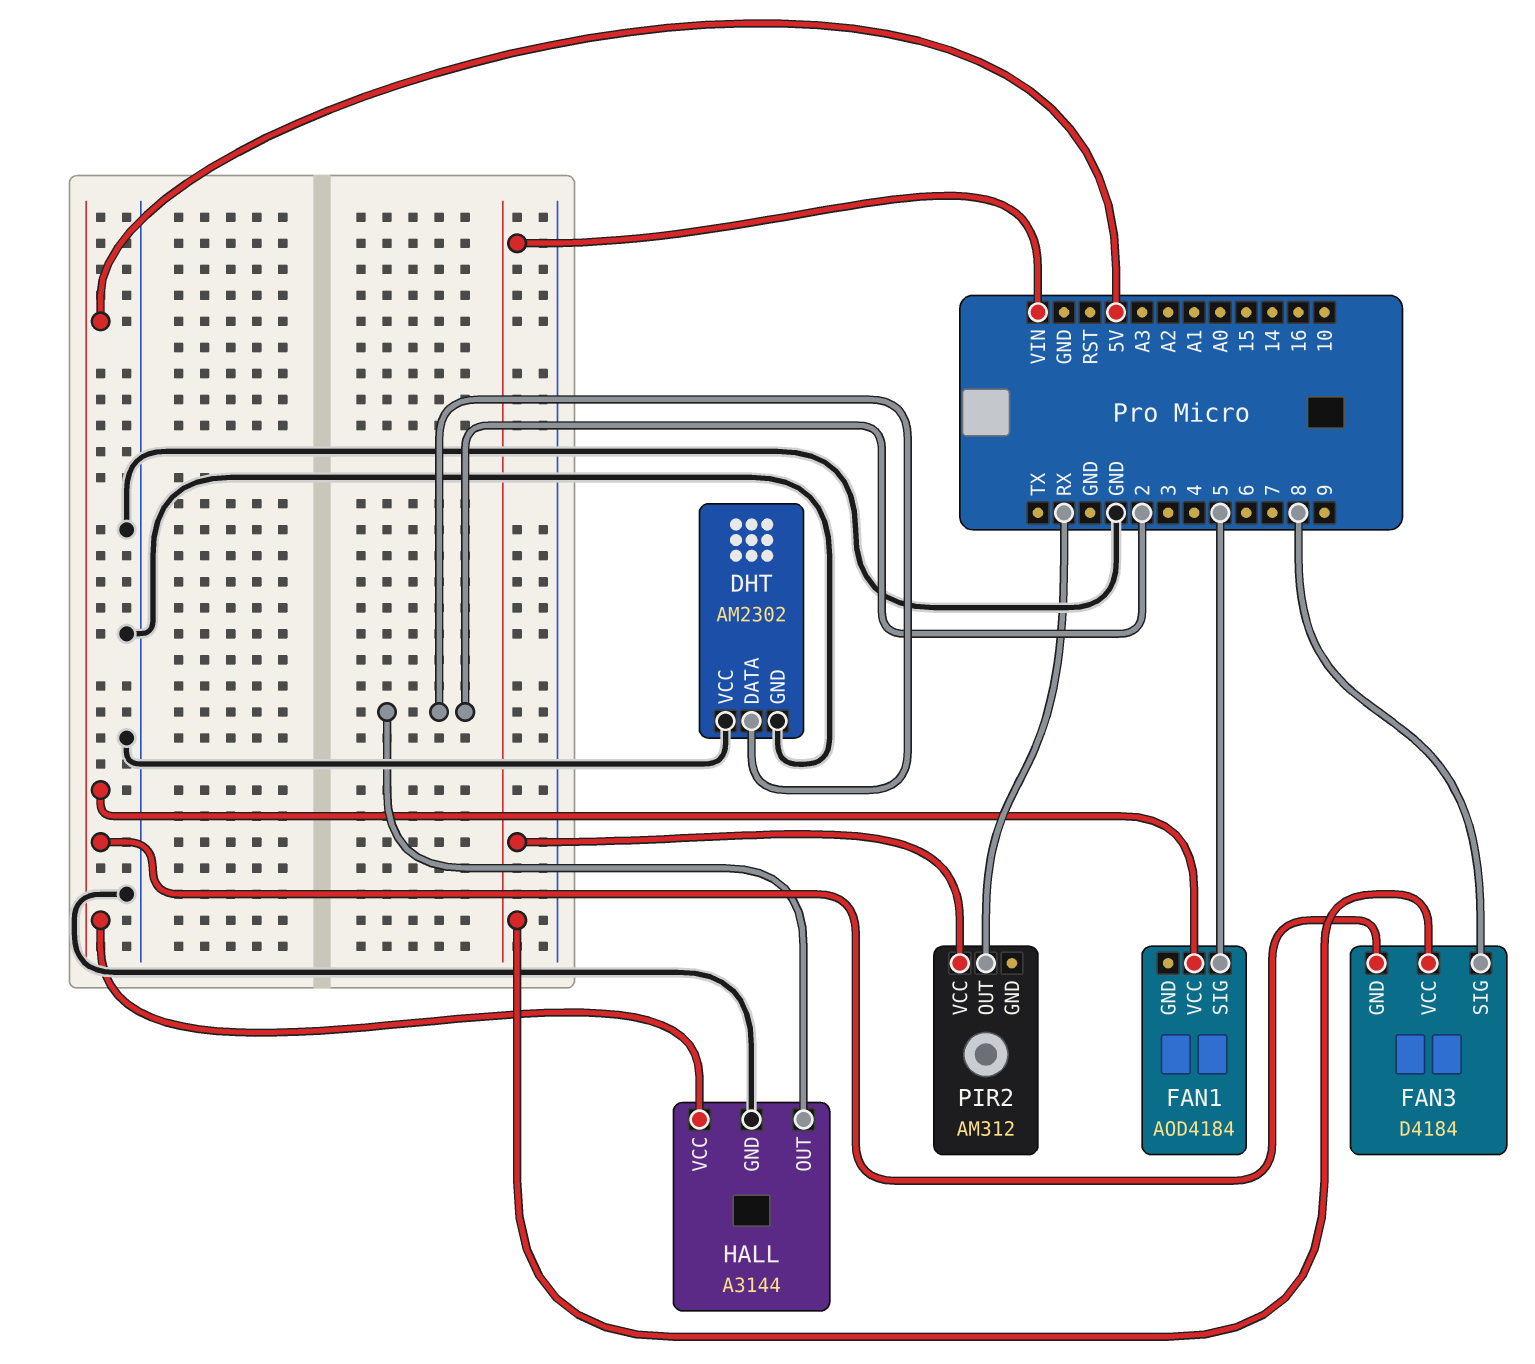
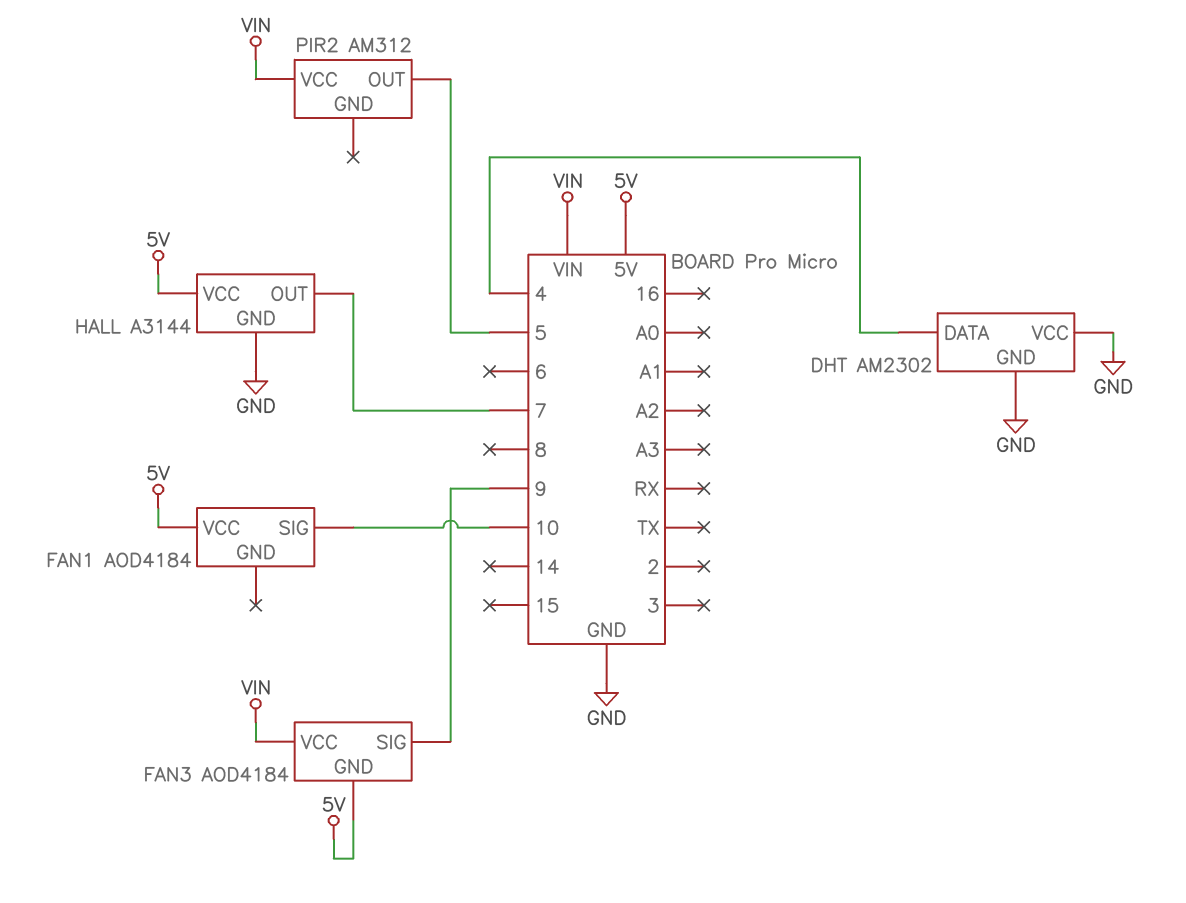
DHT pin DATA: 2 -> 4
FAN1 pin SIG: 5 -> 10
FAN3: D4184 -> AOD4184
FAN3 pin SIG: 8 -> 9
HALL pin OUT: 2 -> 7
PIR2 pin OUT: RX -> 5

